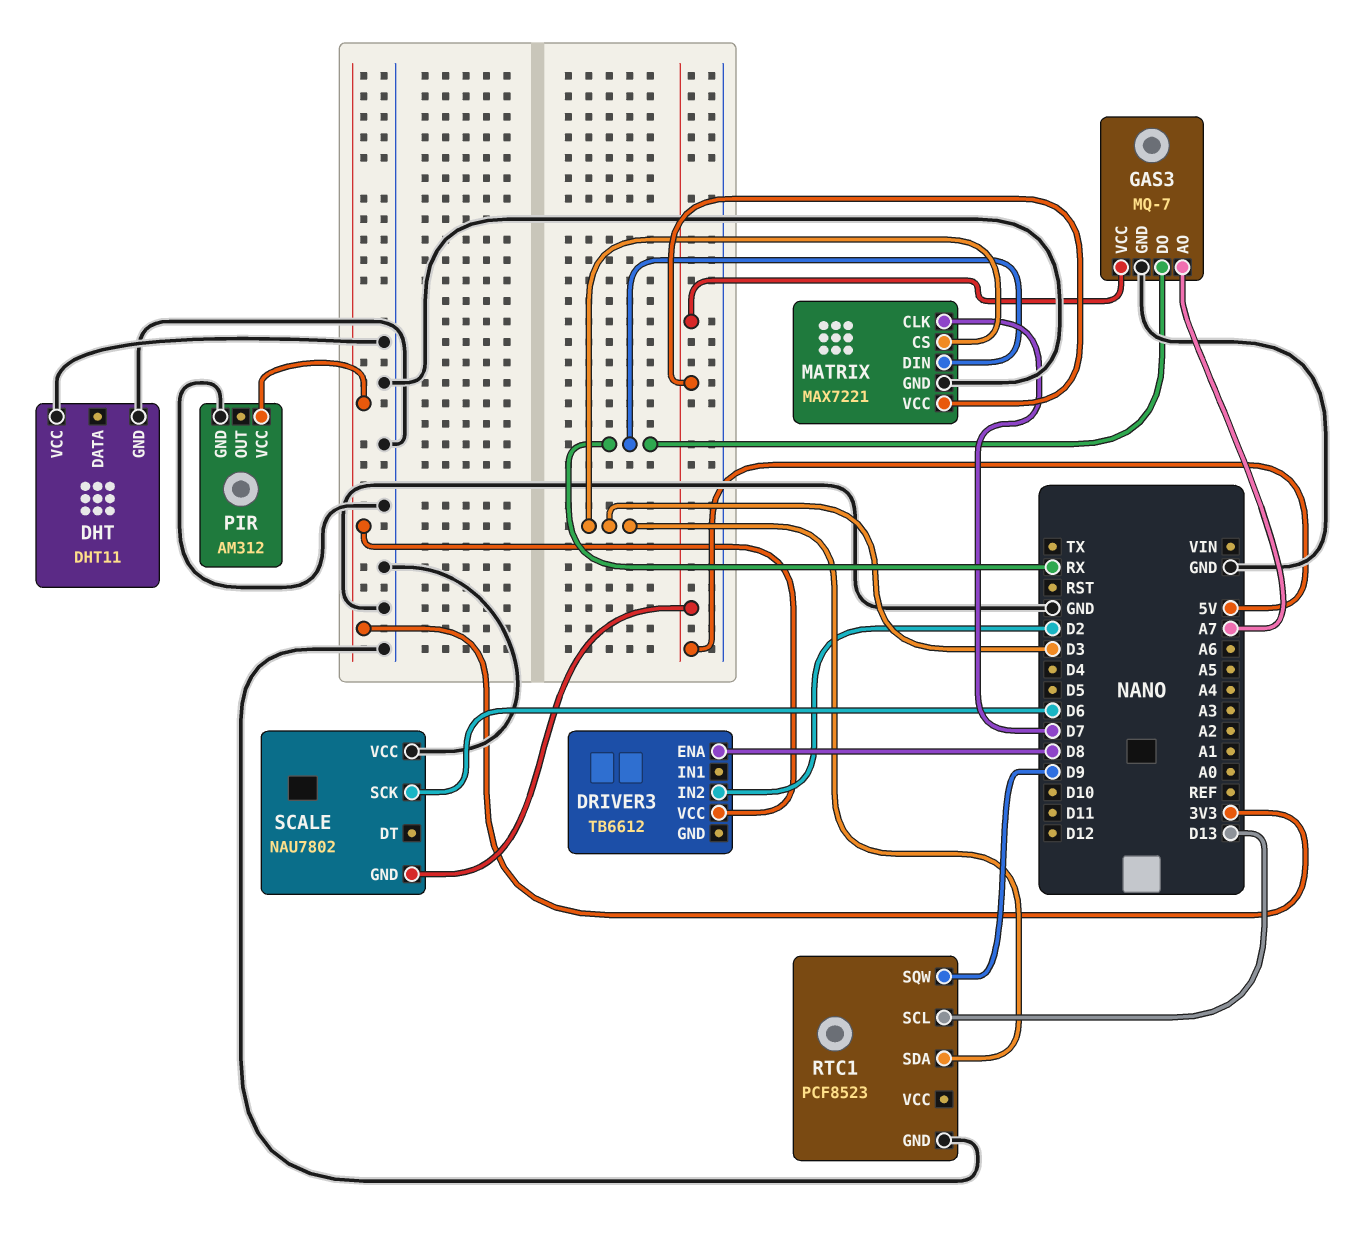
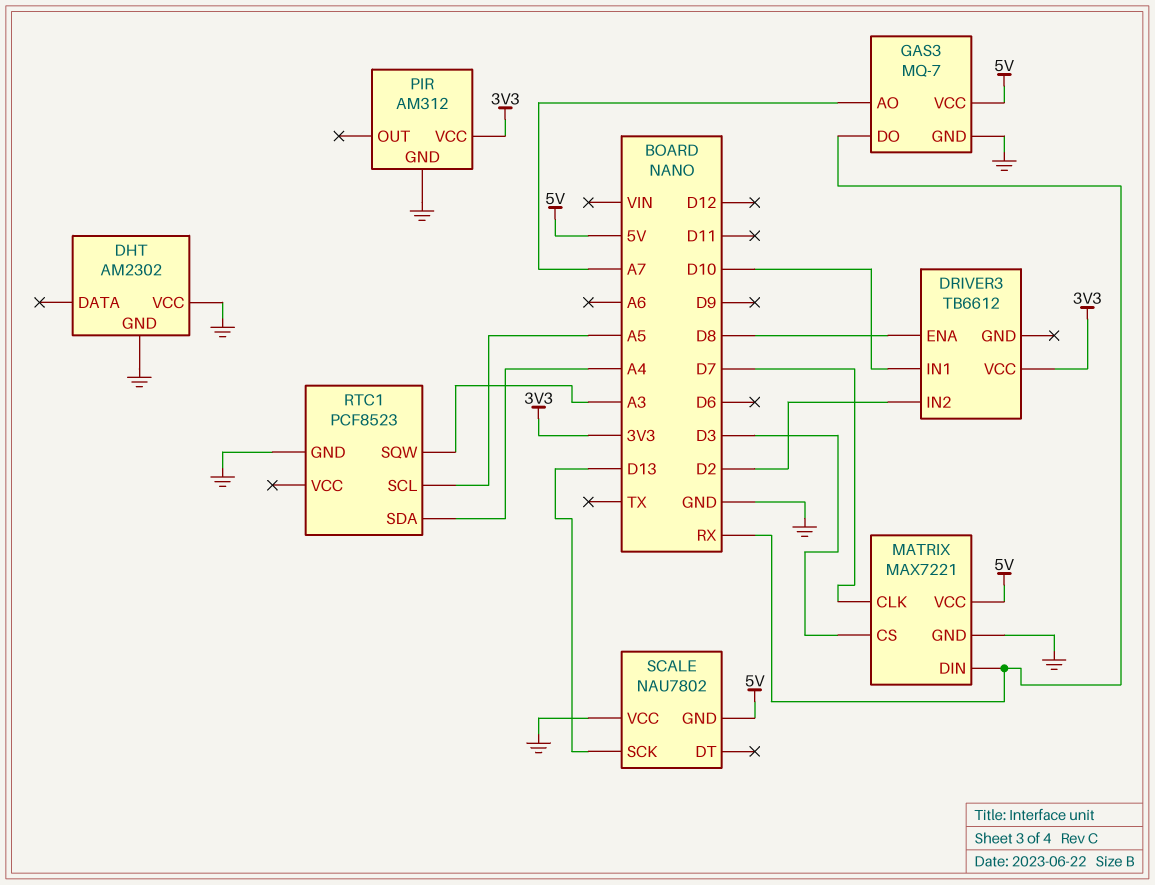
DHT: DHT11 -> AM2302
DRIVER3 pin IN1: none -> D10
RTC1 pin SCL: D13 -> A5
RTC1 pin SDA: D3 -> A4
RTC1 pin SQW: D9 -> A3
SCALE pin SCK: D6 -> D13

